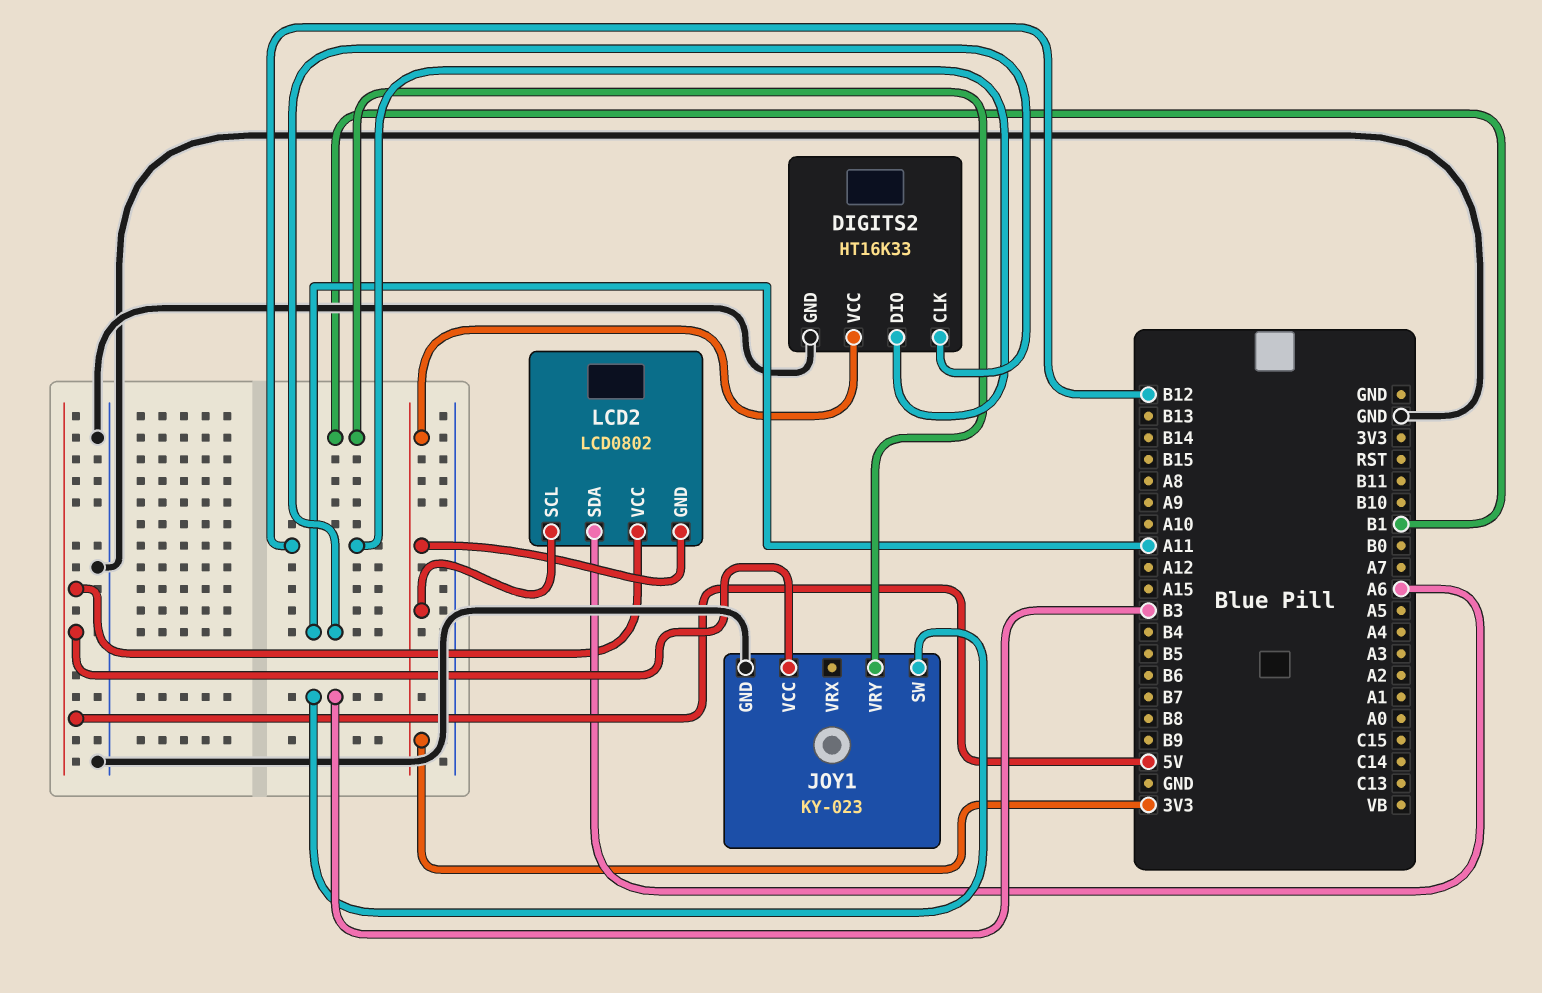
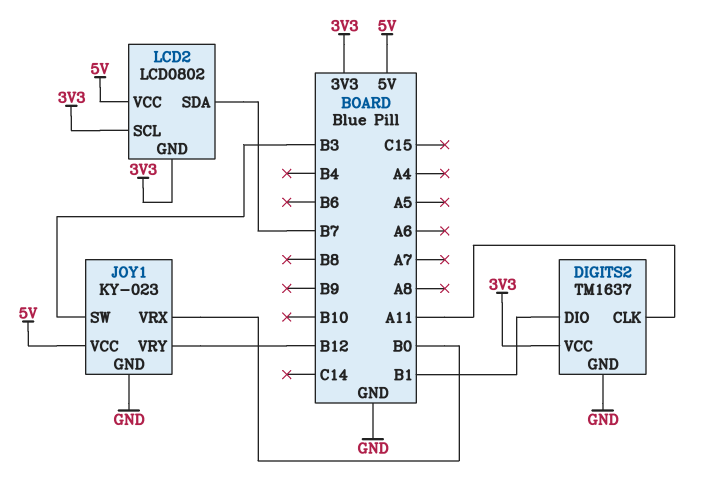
DIGITS2: HT16K33 -> TM1637
DIGITS2 pin DIO: B12 -> B1
JOY1 pin VRX: none -> B0
JOY1 pin VRY: B1 -> B12
LCD2 pin SDA: A6 -> B7

